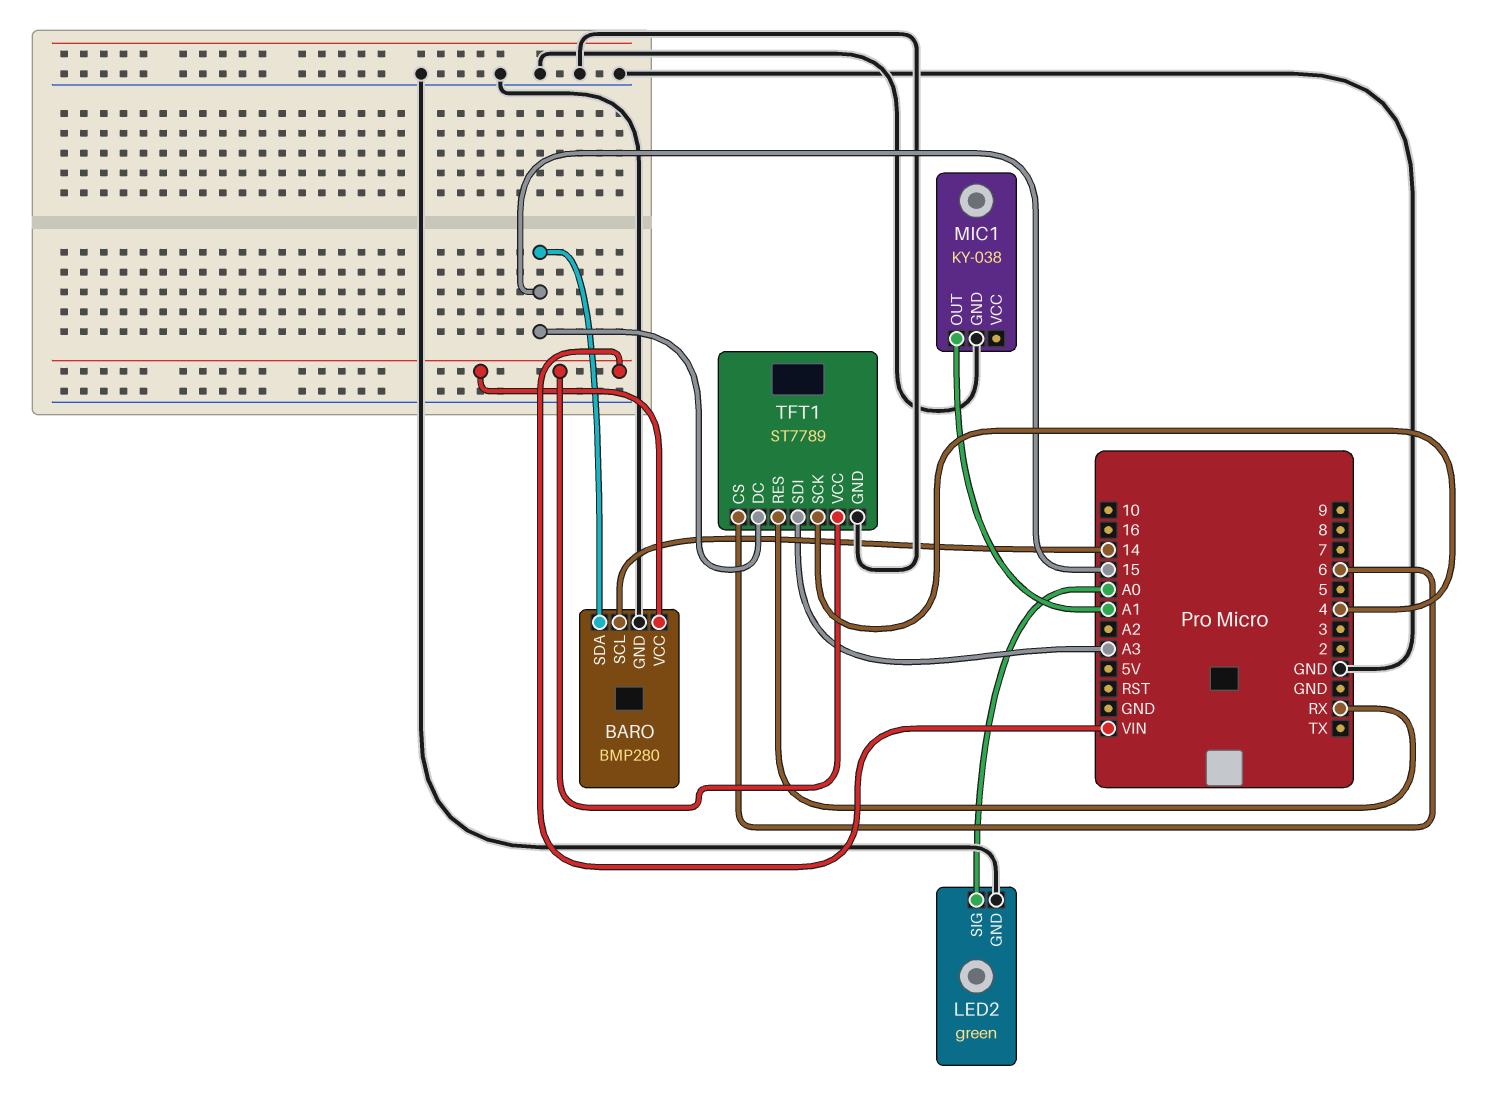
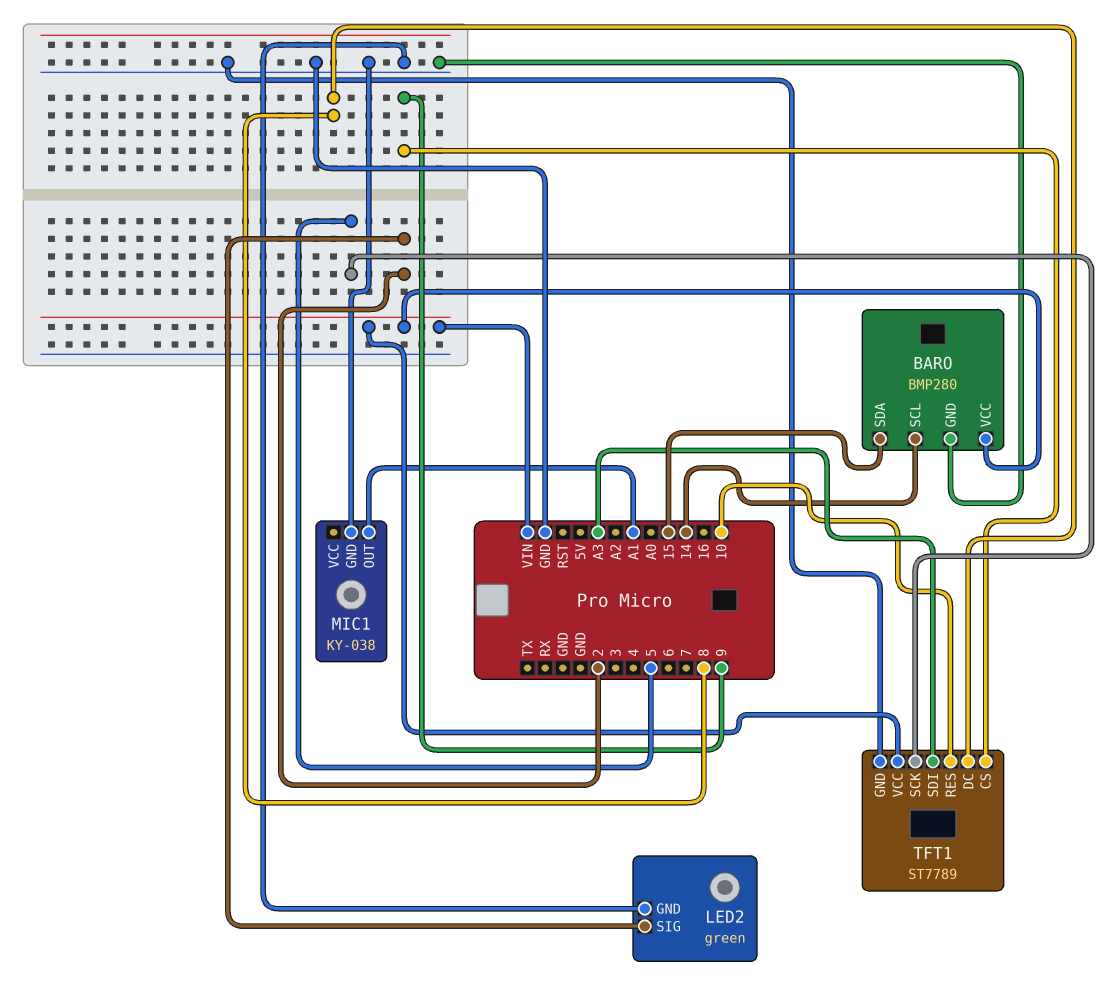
LED2 pin SIG: A0 -> 2
TFT1 pin CS: 6 -> 9
TFT1 pin DC: 15 -> 8
TFT1 pin RES: RX -> 10
TFT1 pin SCK: 4 -> 5

